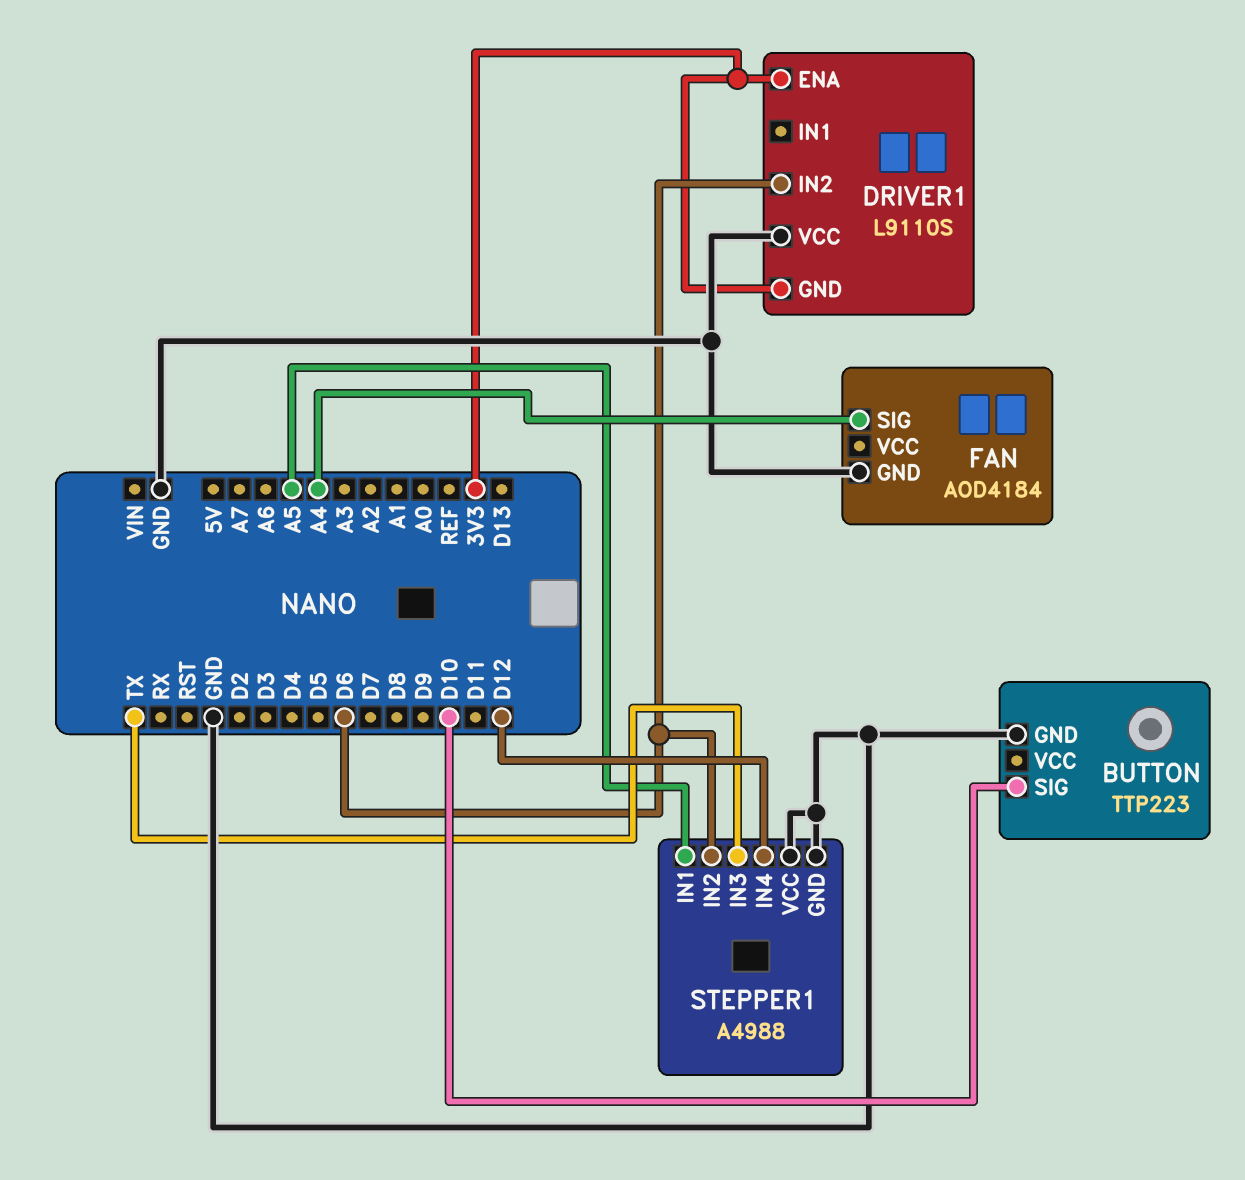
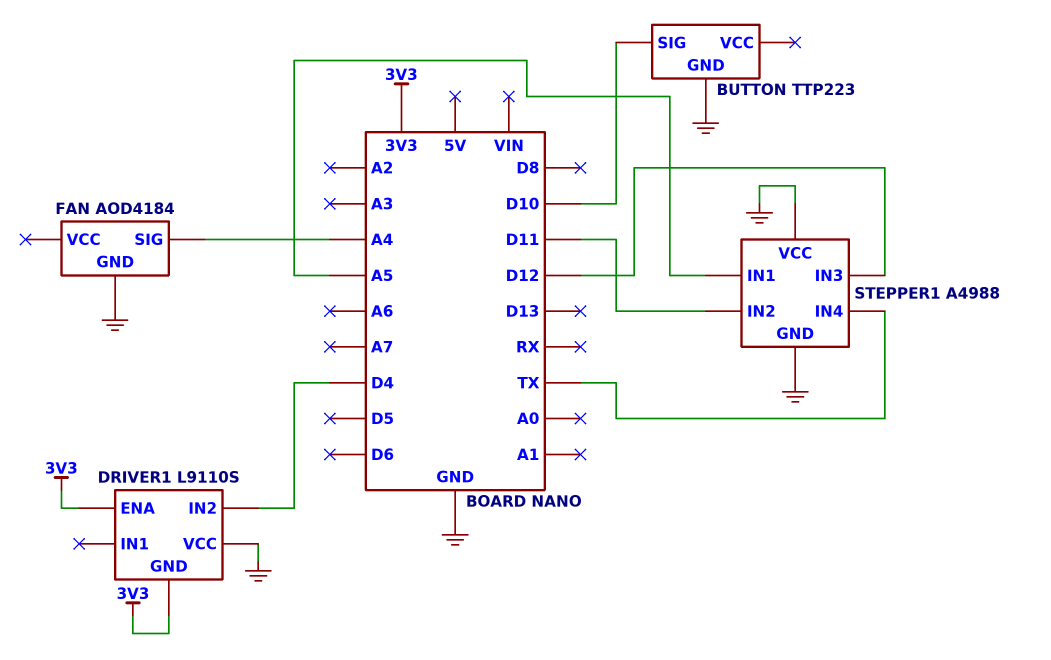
DRIVER1 pin IN2: D6 -> D4
STEPPER1 pin IN2: D6 -> D11
STEPPER1 pin IN3: TX -> D12
STEPPER1 pin IN4: D12 -> TX

